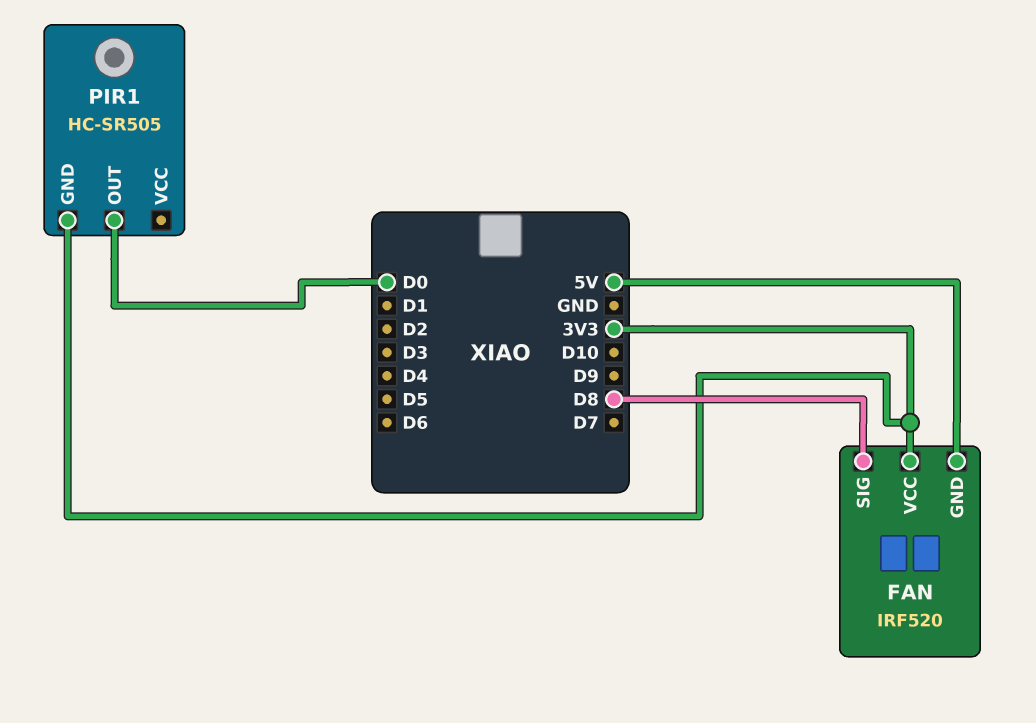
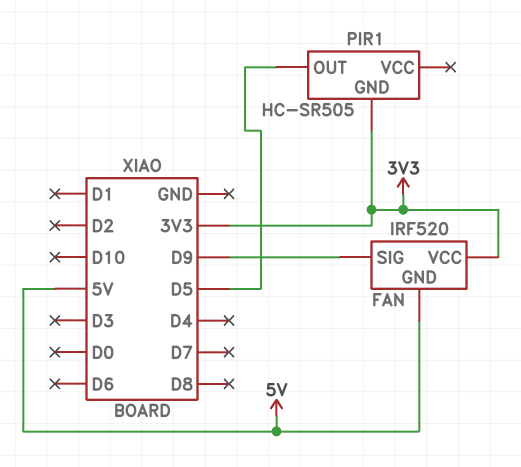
FAN pin SIG: D8 -> D9
PIR1 pin OUT: D0 -> D5

